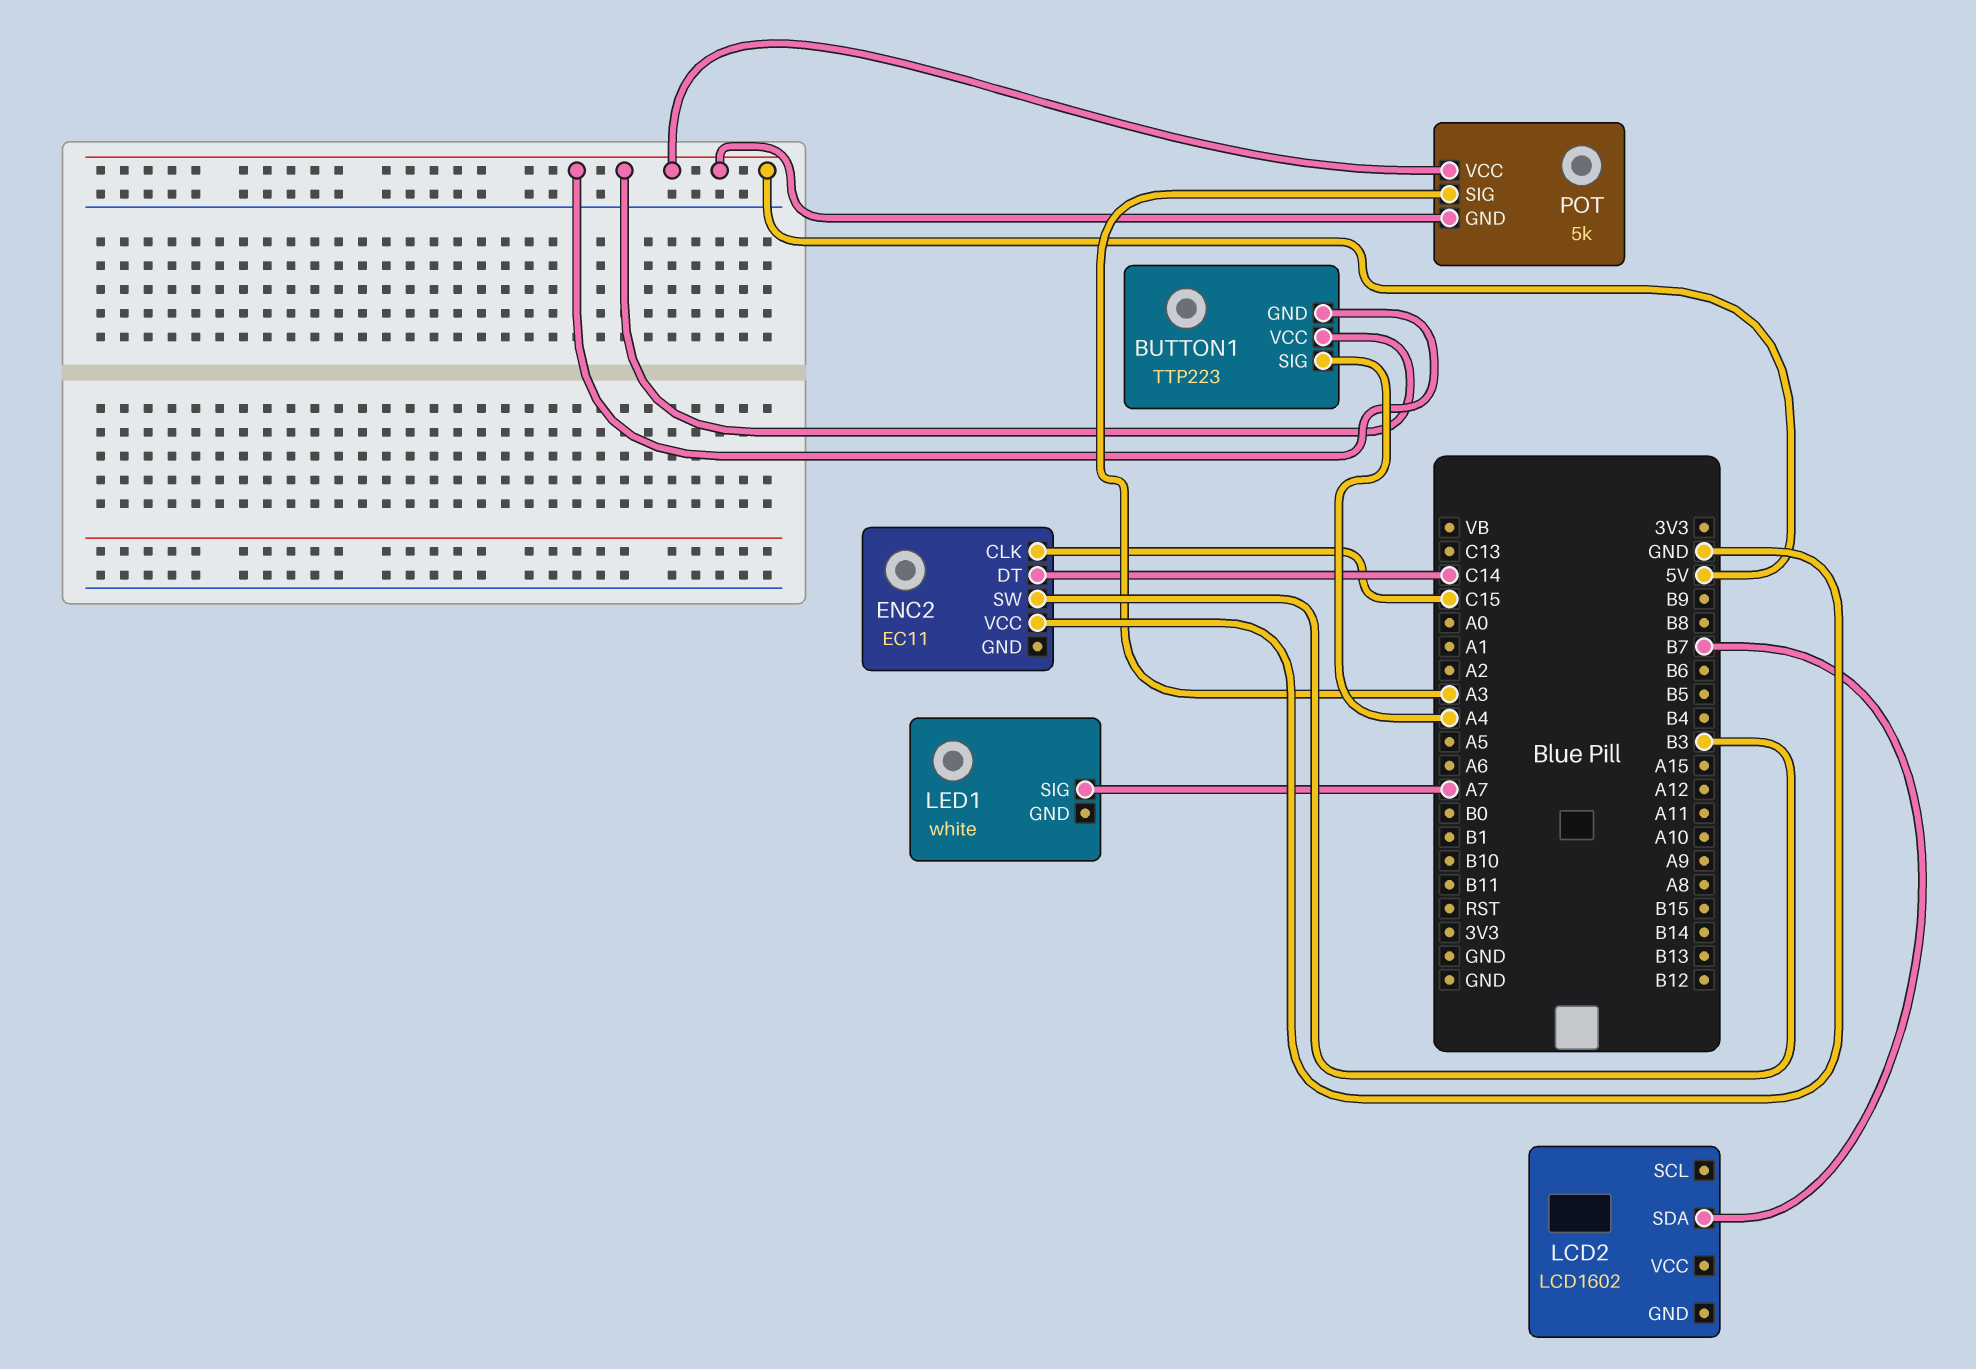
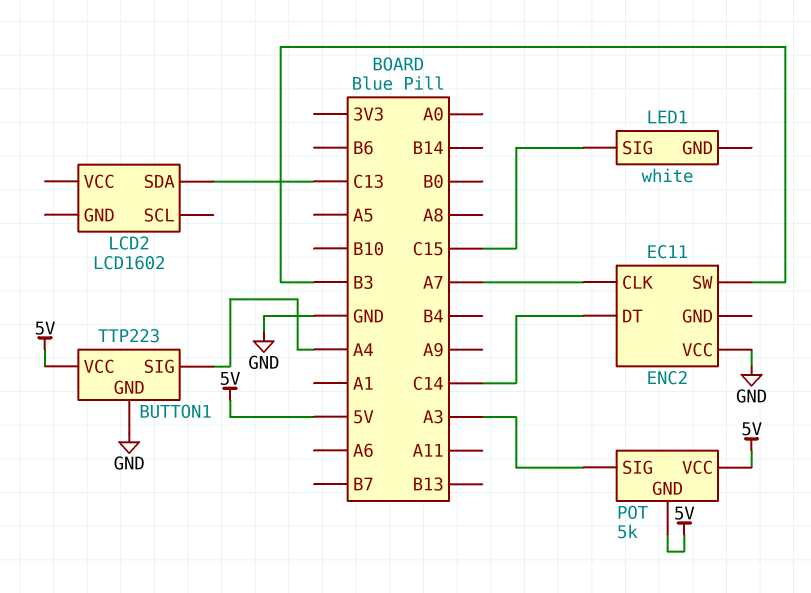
BUTTON1 pin GND: 5V -> GND
ENC2 pin CLK: C15 -> A7
LCD2 pin SDA: B7 -> C13
LED1 pin SIG: A7 -> C15

